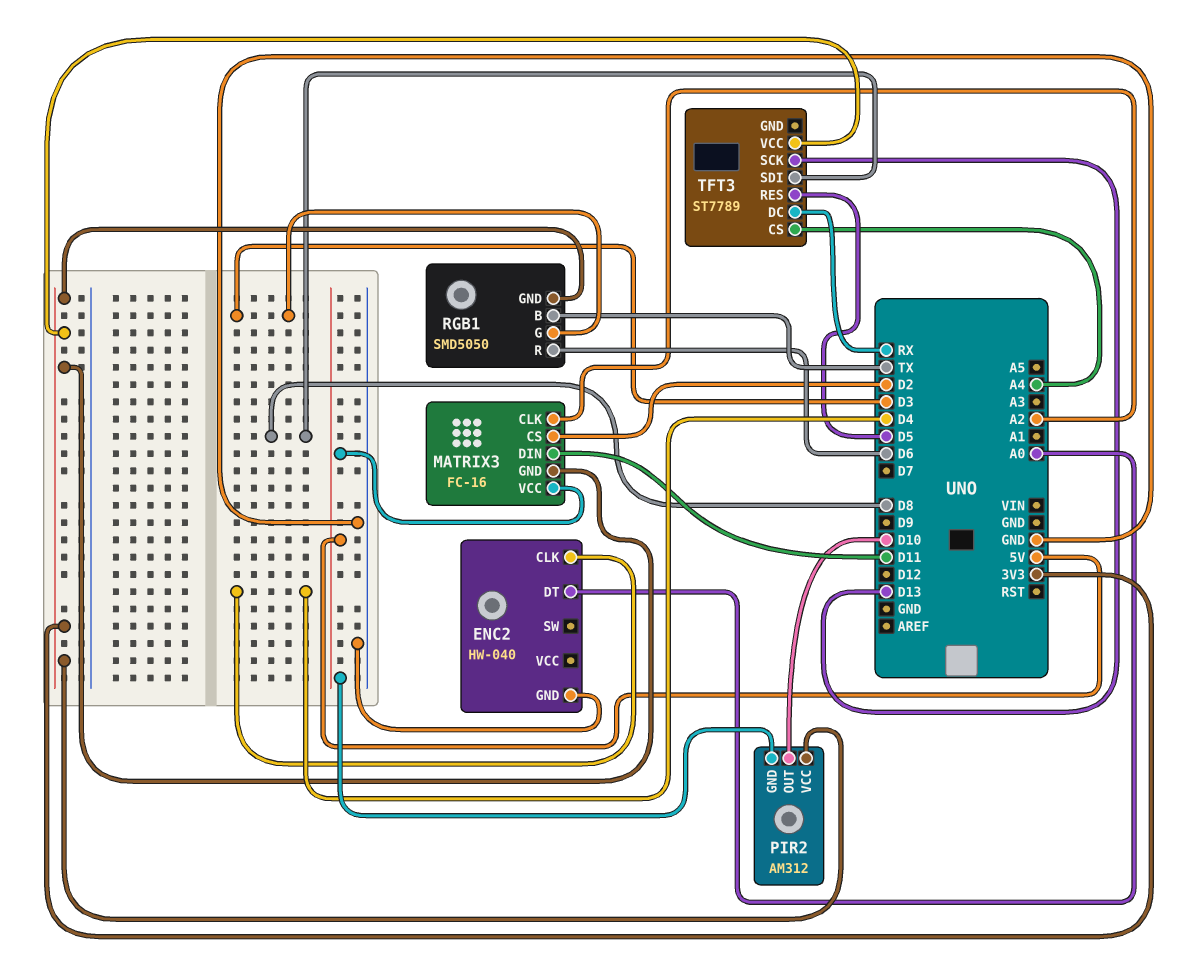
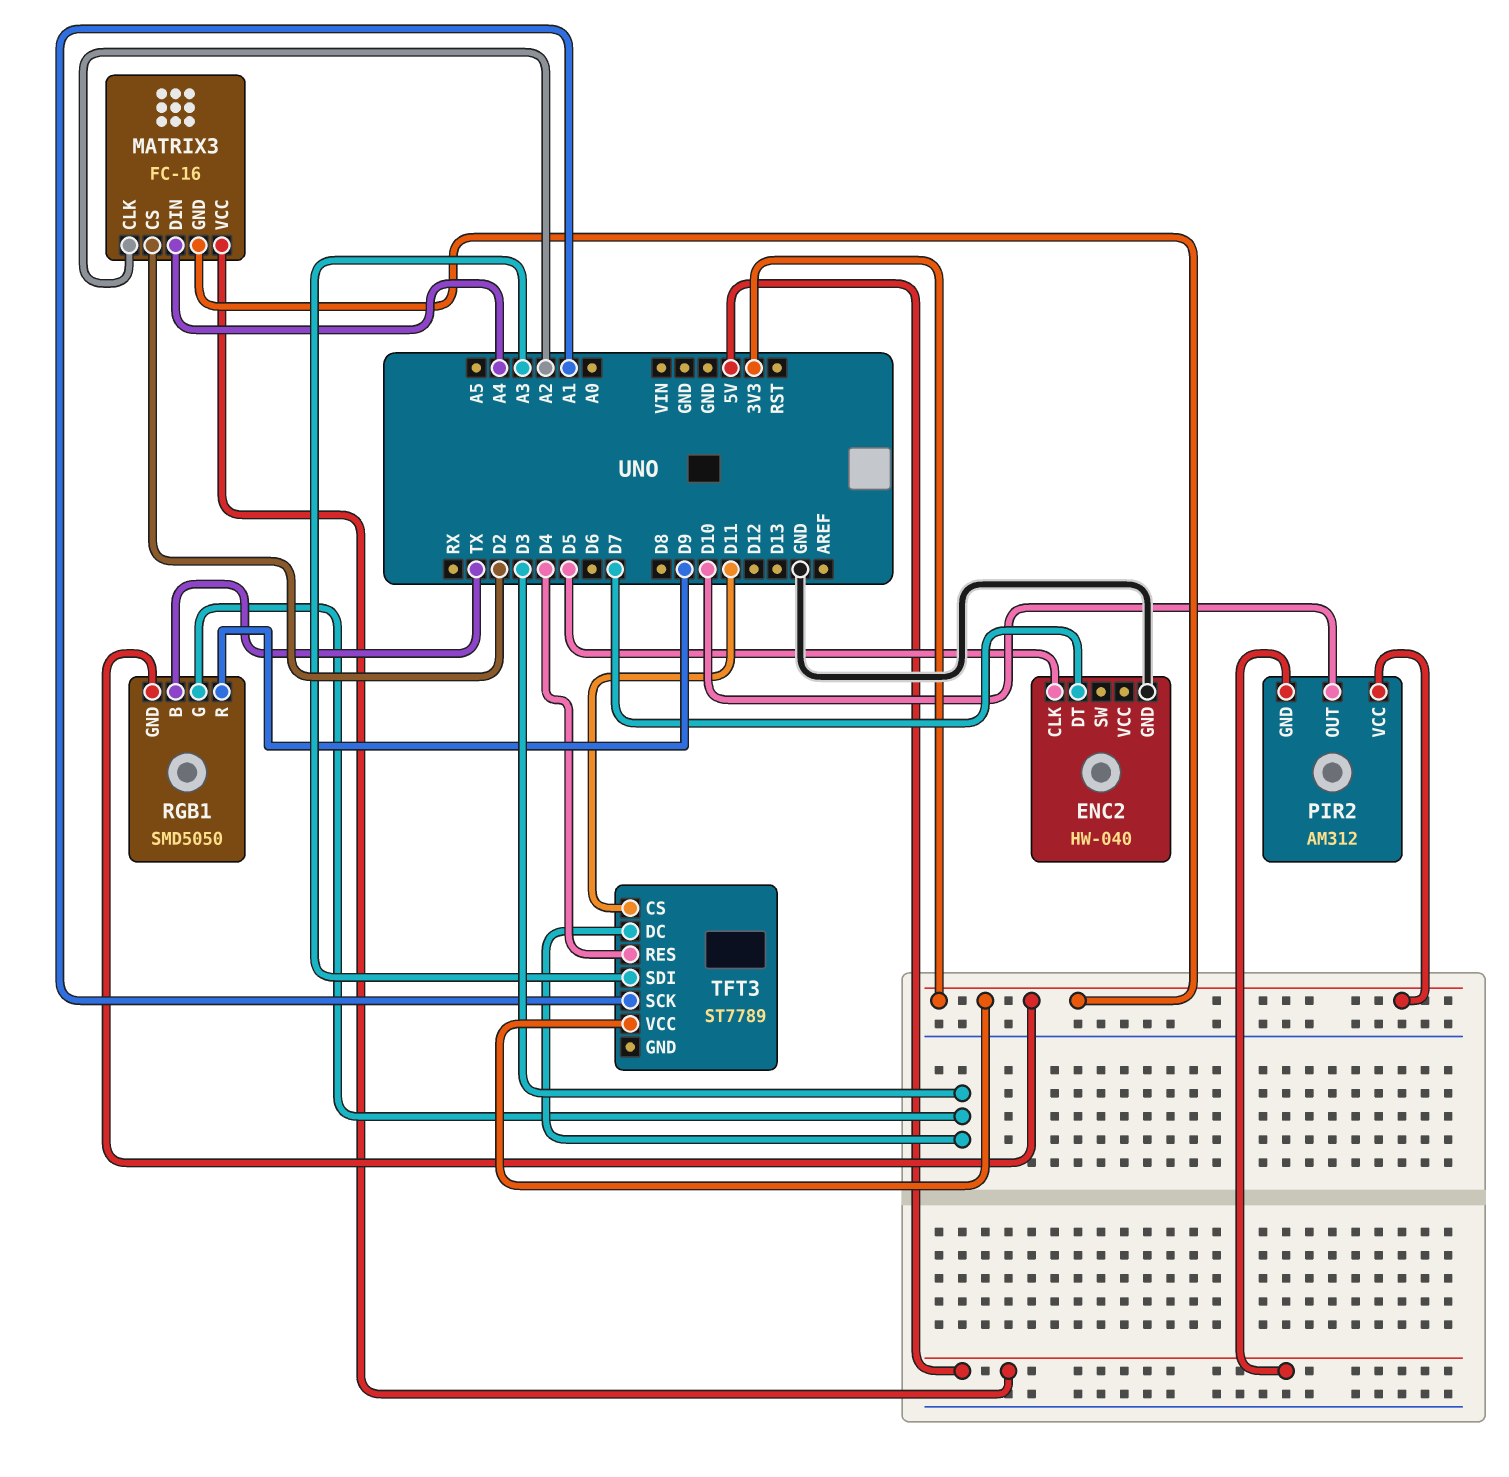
ENC2 pin CLK: D4 -> D5
ENC2 pin DT: A0 -> D7
MATRIX3 pin DIN: D11 -> A4
RGB1 pin R: D6 -> D9
TFT3 pin CS: A4 -> D11
TFT3 pin DC: RX -> D3
TFT3 pin RES: D5 -> D4
TFT3 pin SCK: D13 -> A1
TFT3 pin SDI: D8 -> A3

